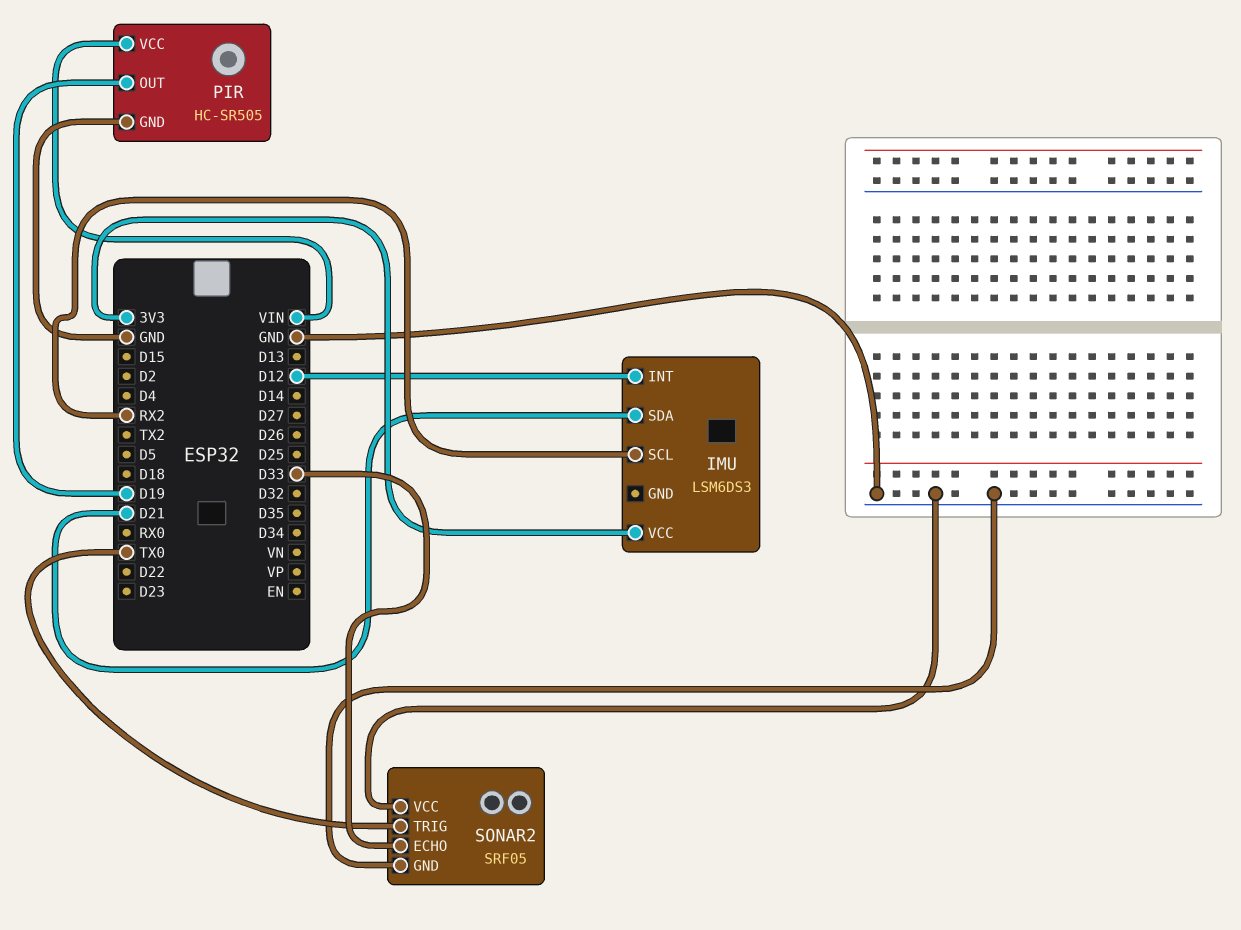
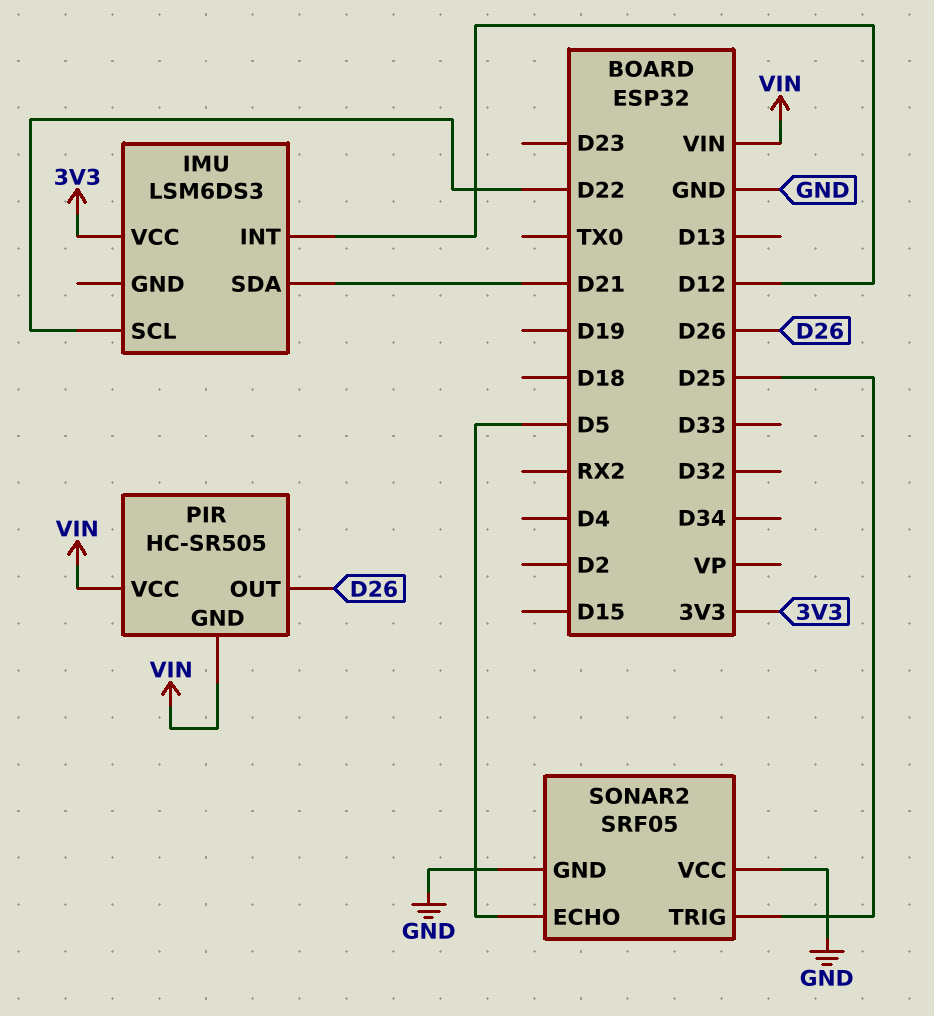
IMU pin SCL: RX2 -> D22
PIR pin GND: GND -> VIN
PIR pin OUT: D19 -> D26
SONAR2 pin ECHO: D33 -> D5
SONAR2 pin TRIG: TX0 -> D25

